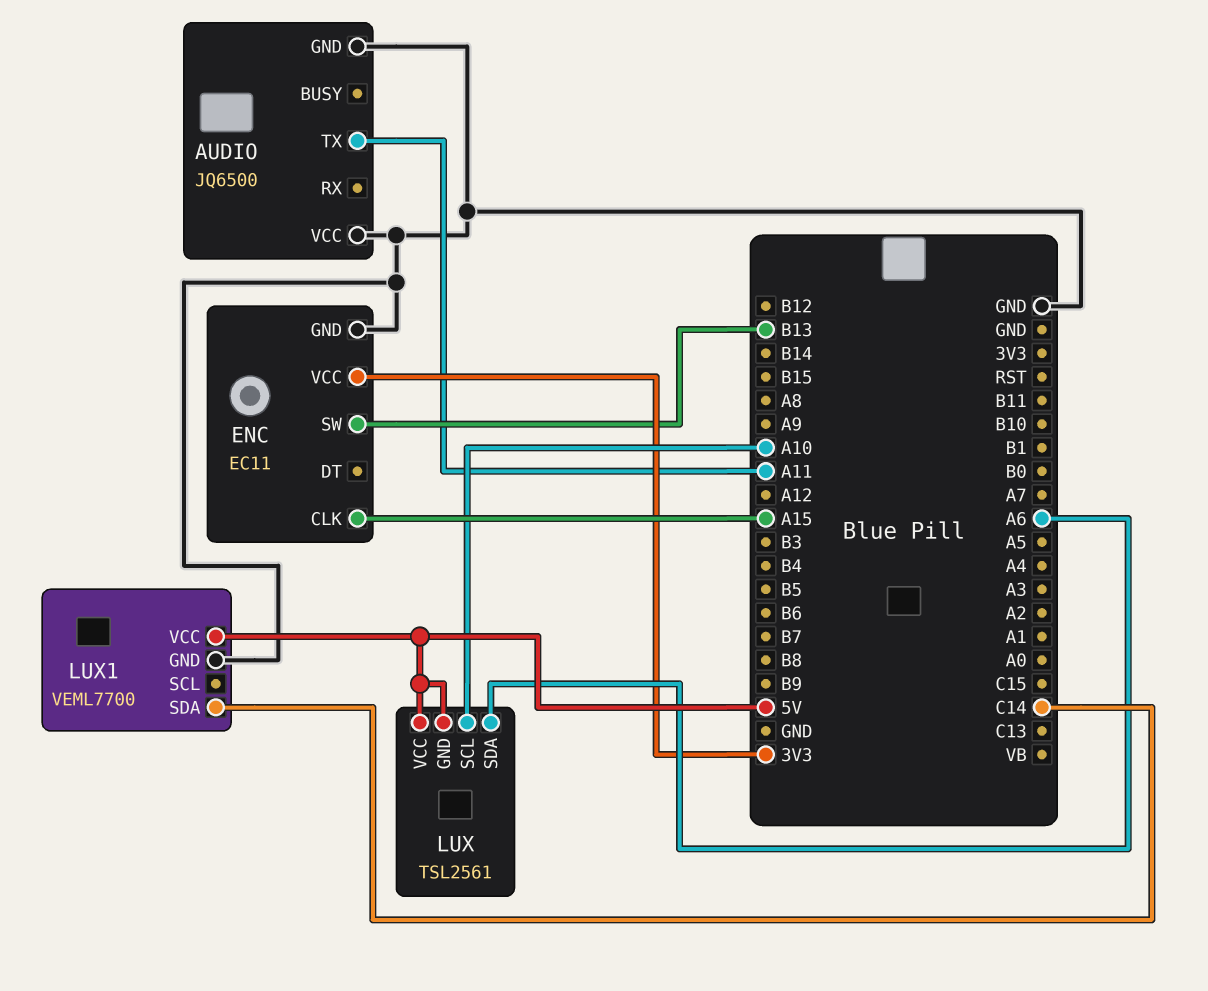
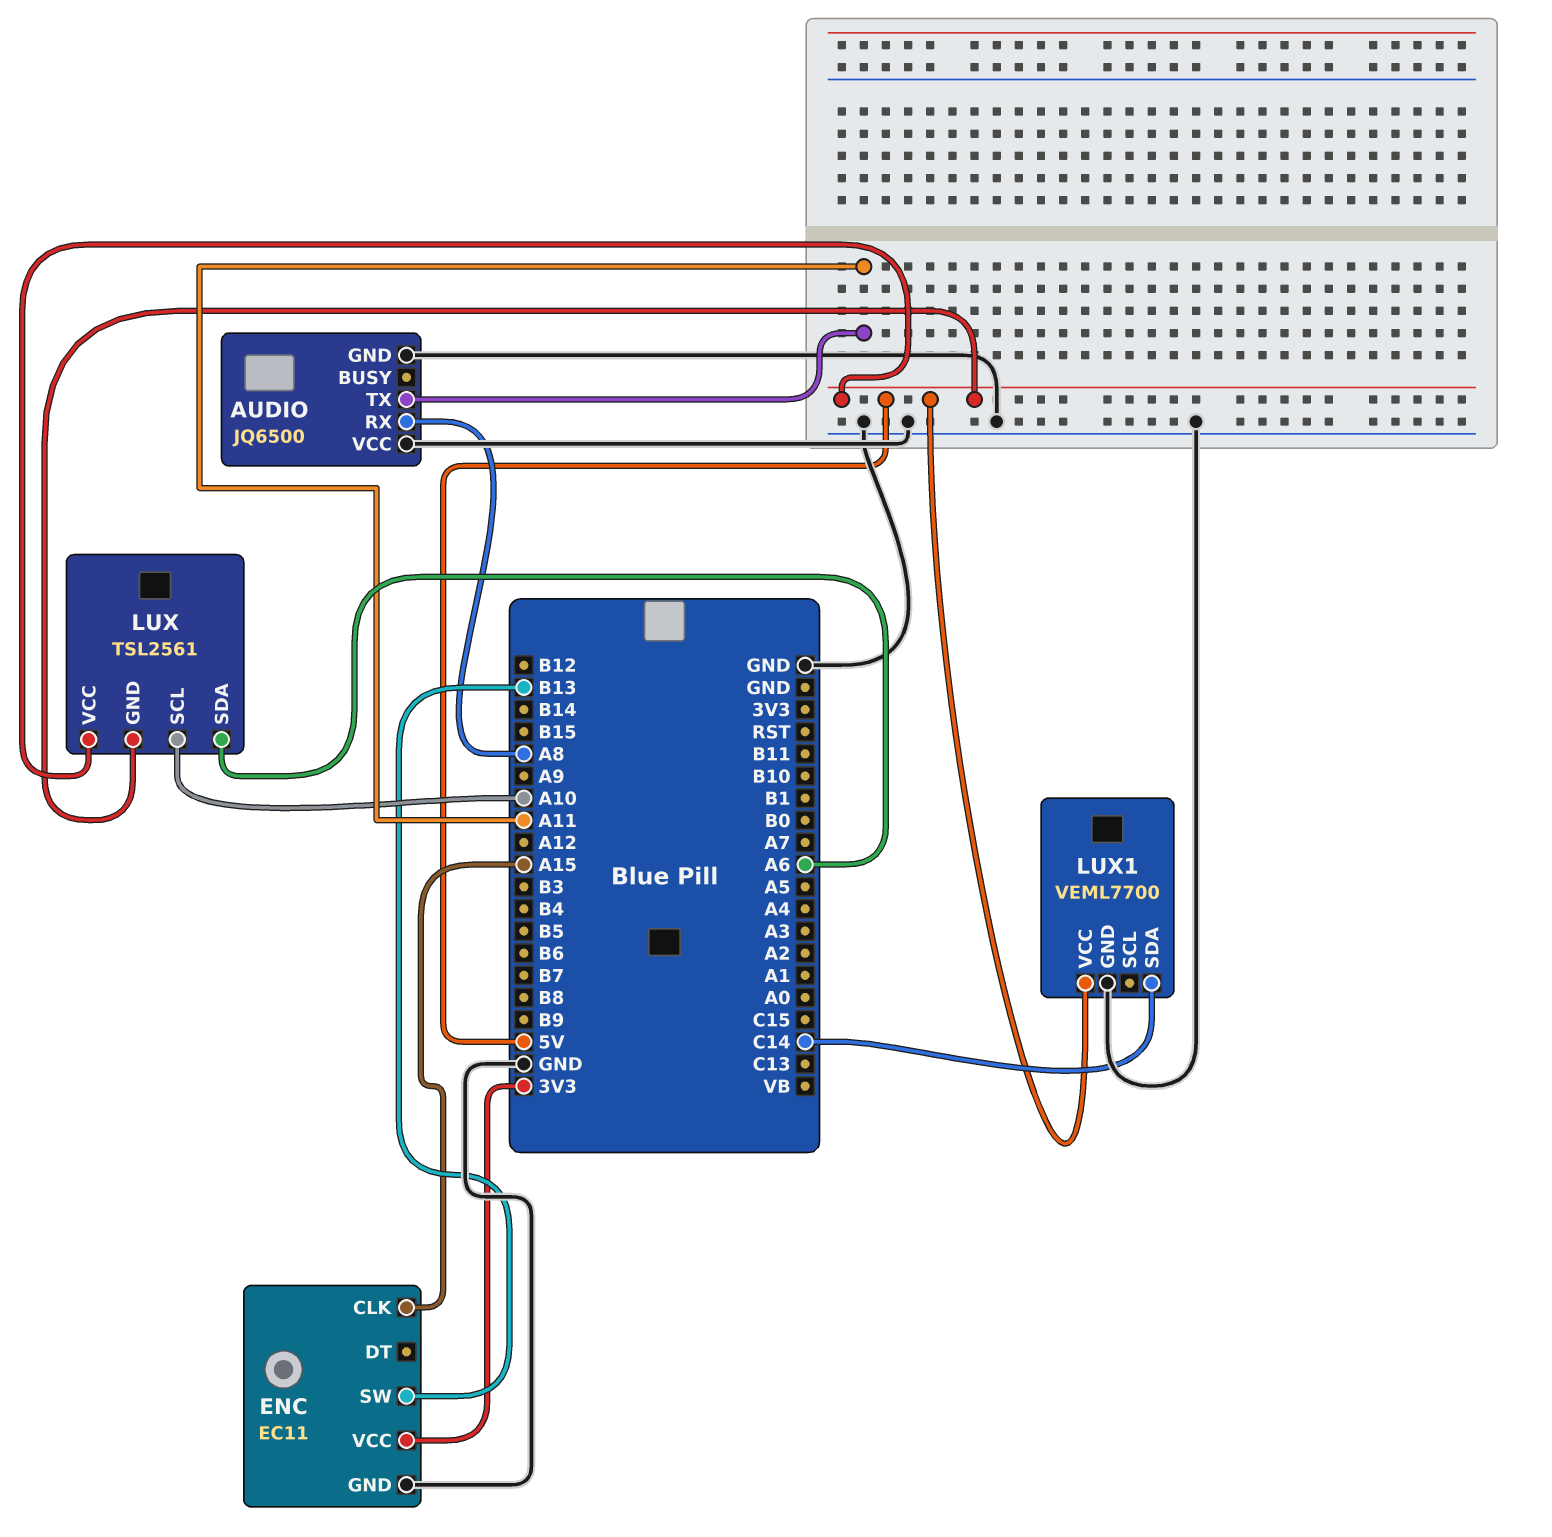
AUDIO pin RX: none -> A8

